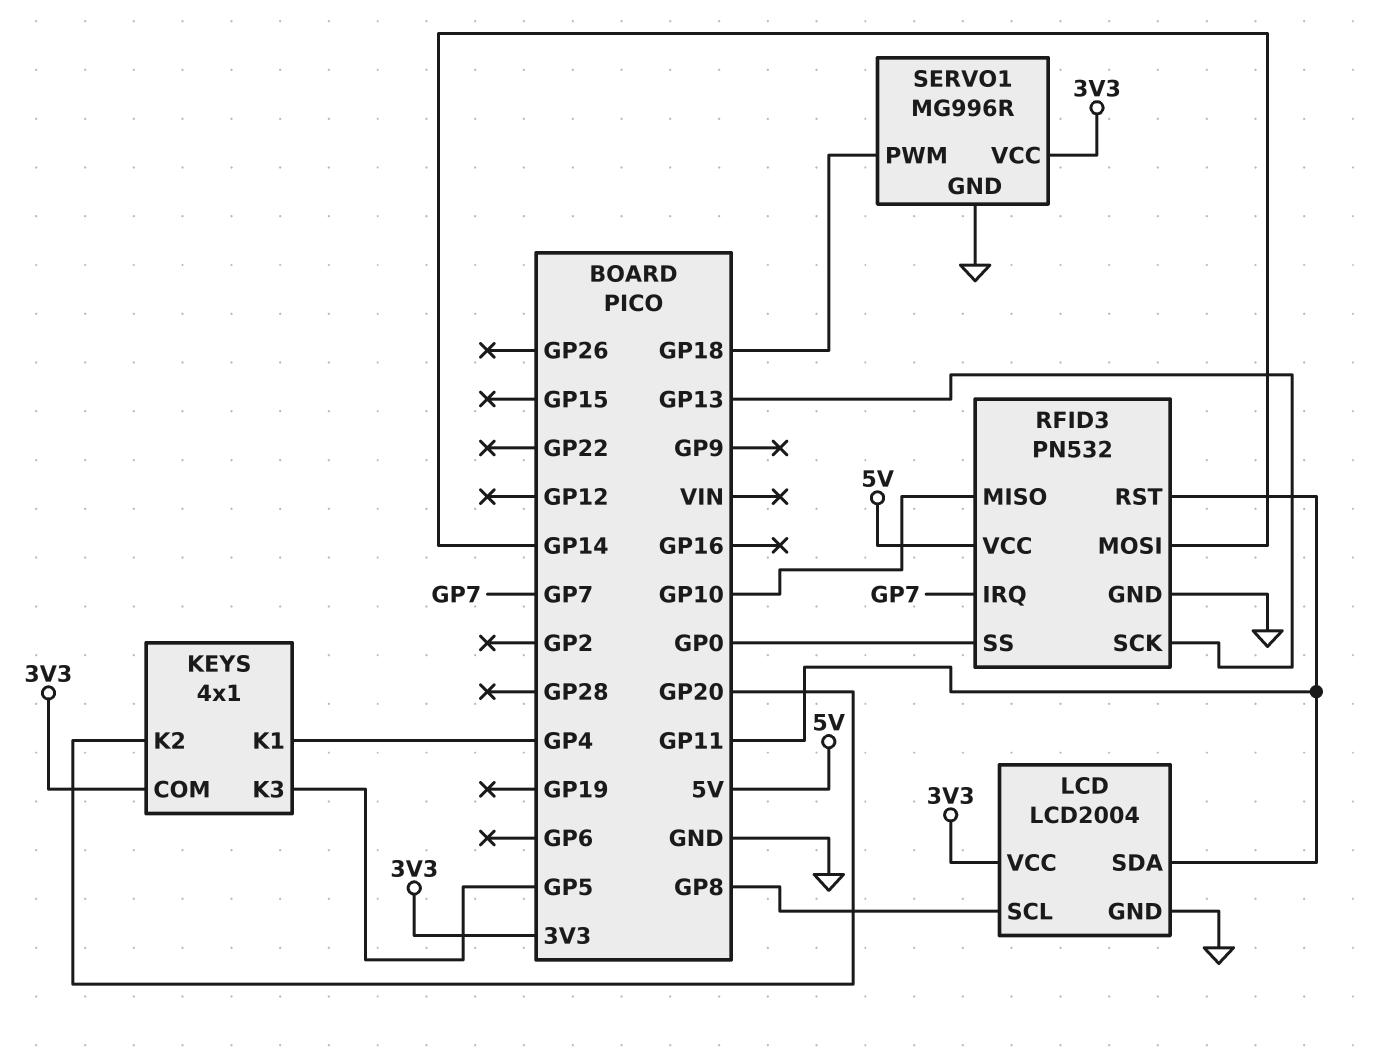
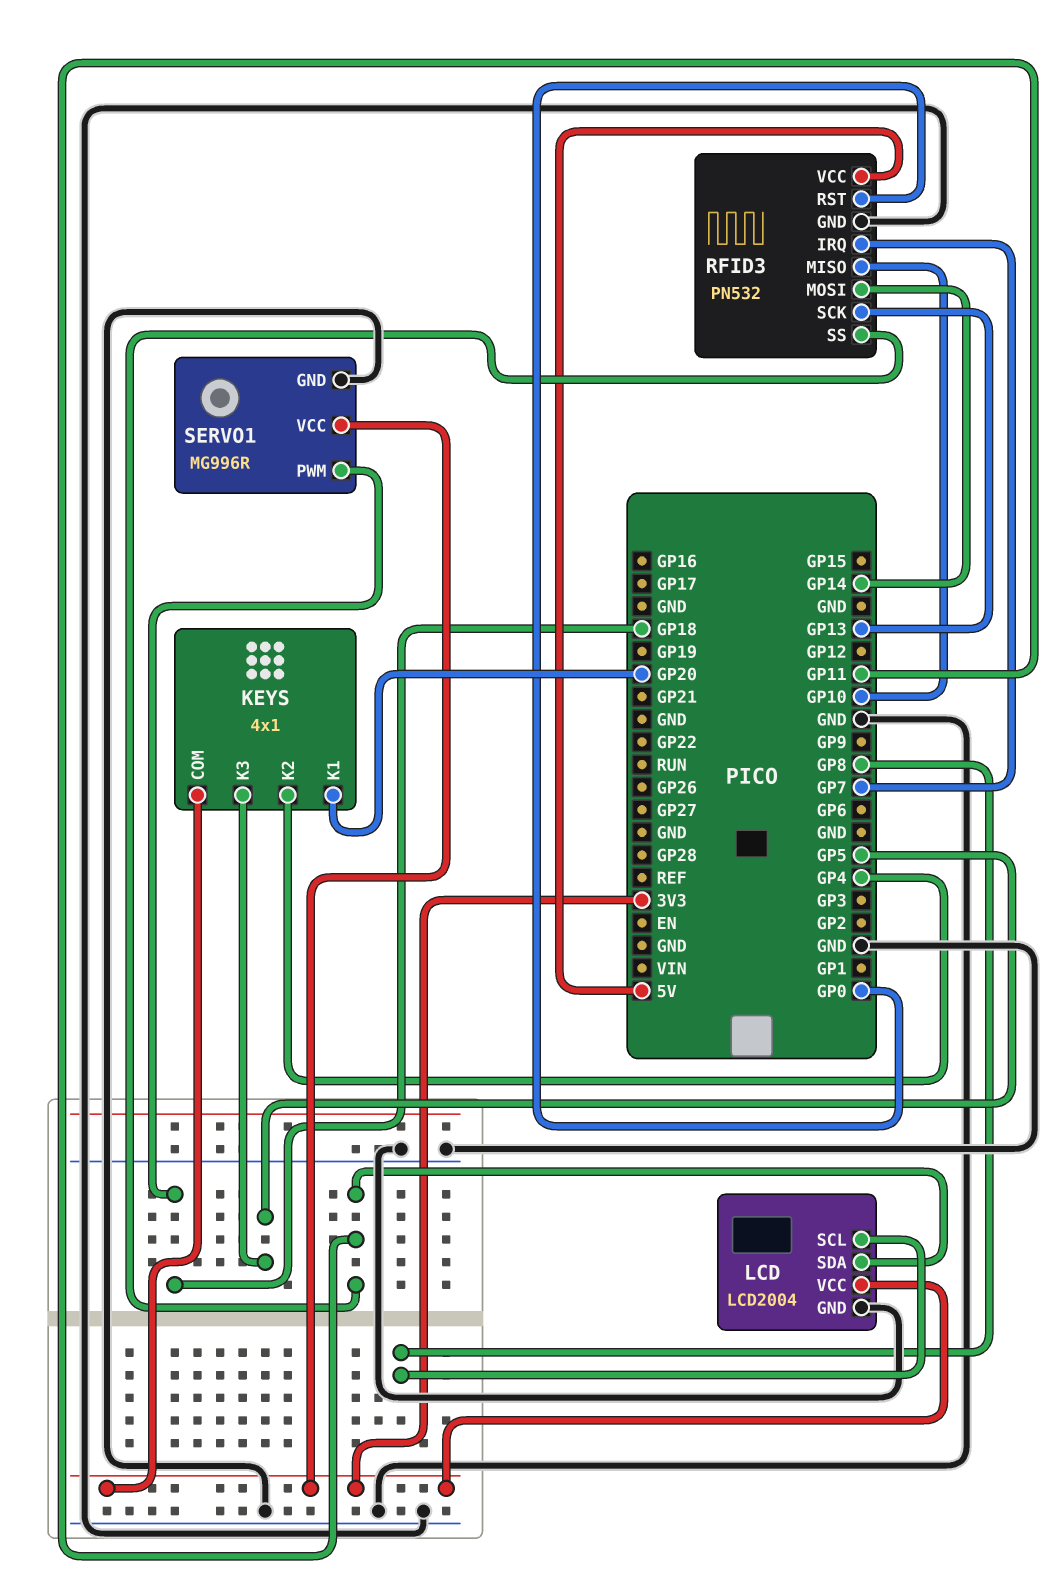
KEYS pin K1: GP4 -> GP20
KEYS pin K2: GP20 -> GP4
RFID3 pin RST: GP11 -> GP0
RFID3 pin SS: GP0 -> GP11

